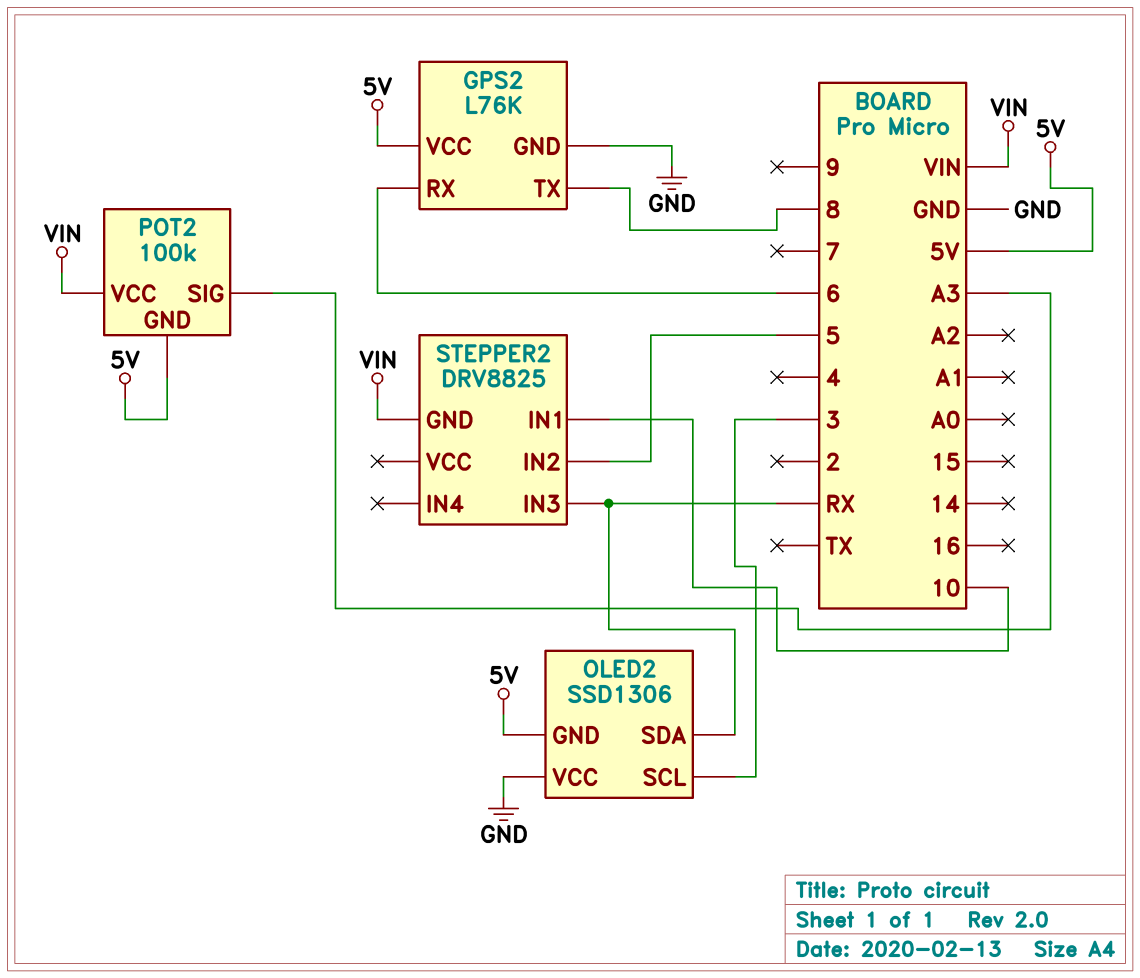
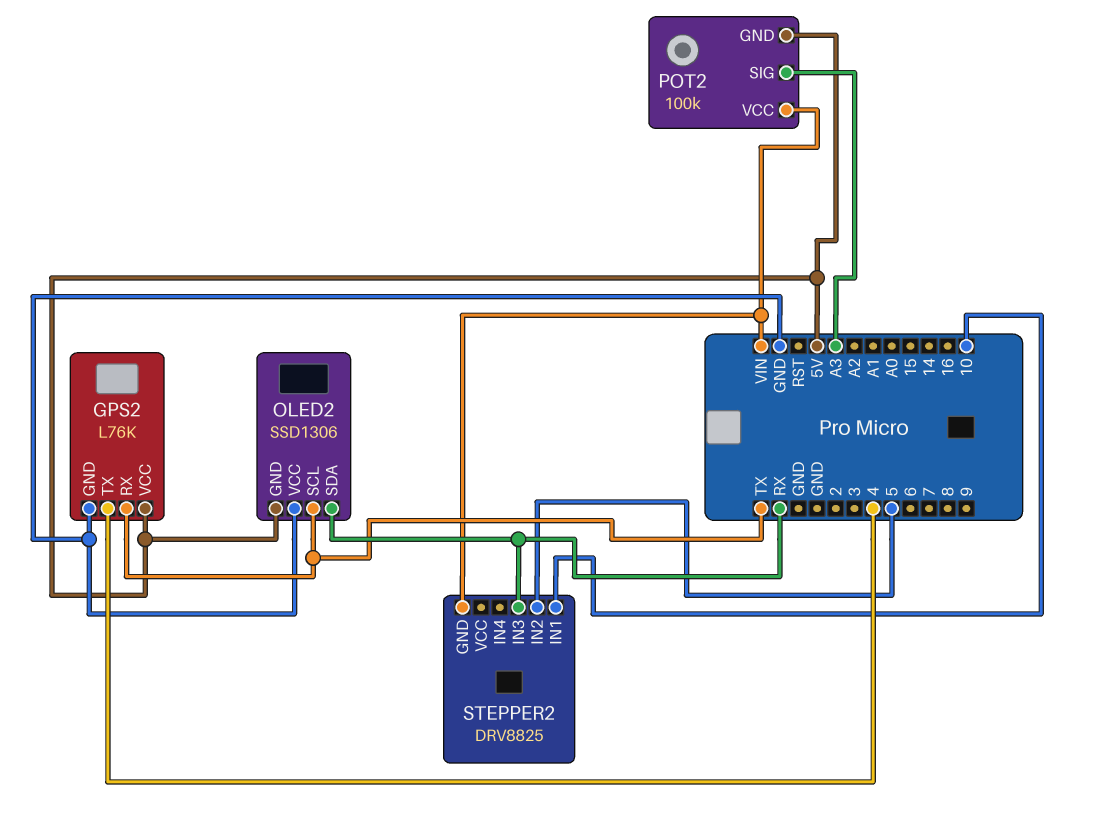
GPS2 pin RX: 6 -> TX
GPS2 pin TX: 8 -> 4
OLED2 pin SCL: 3 -> TX

